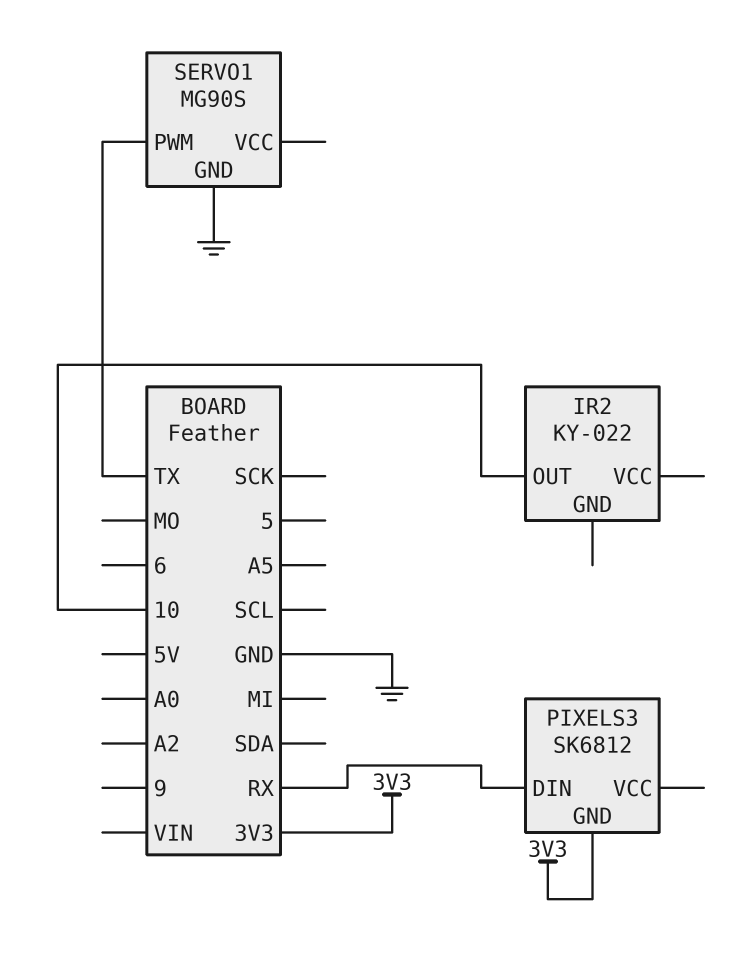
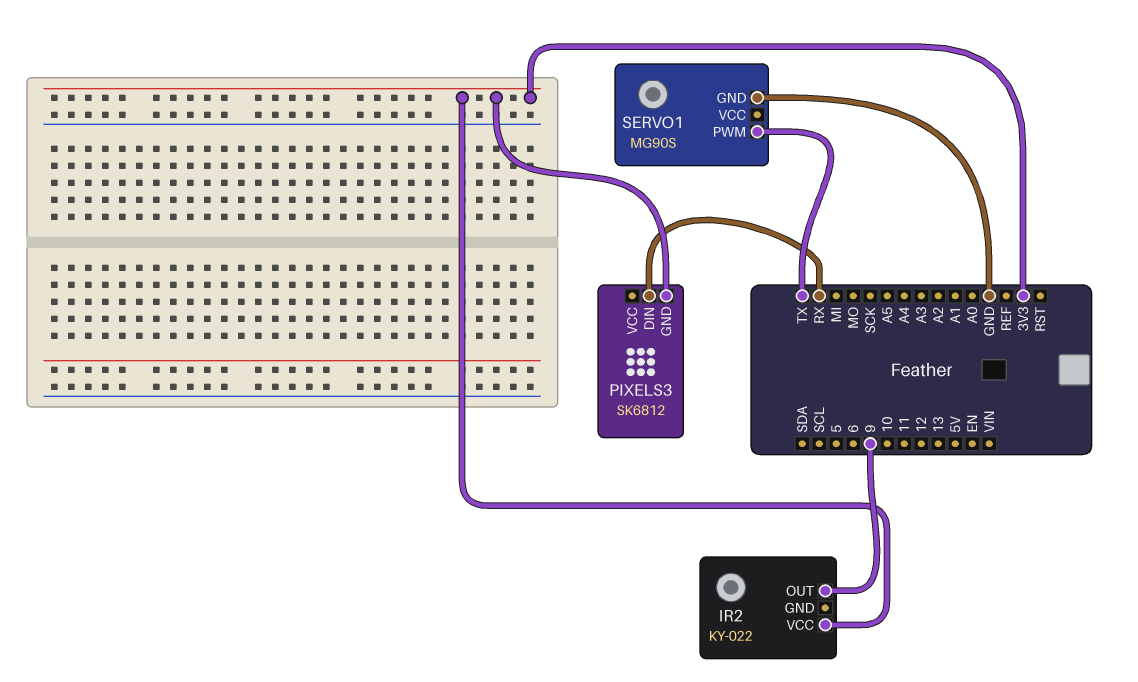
IR2 pin OUT: 10 -> 9
IR2 pin VCC: none -> 3V3

